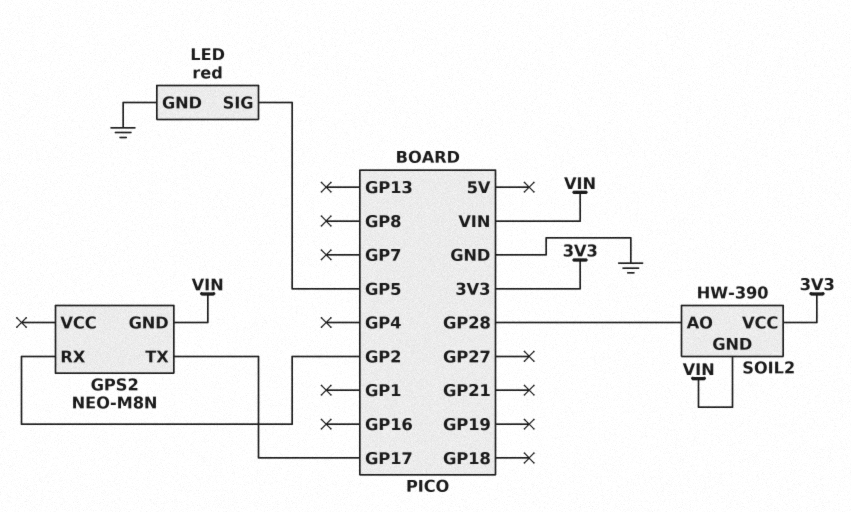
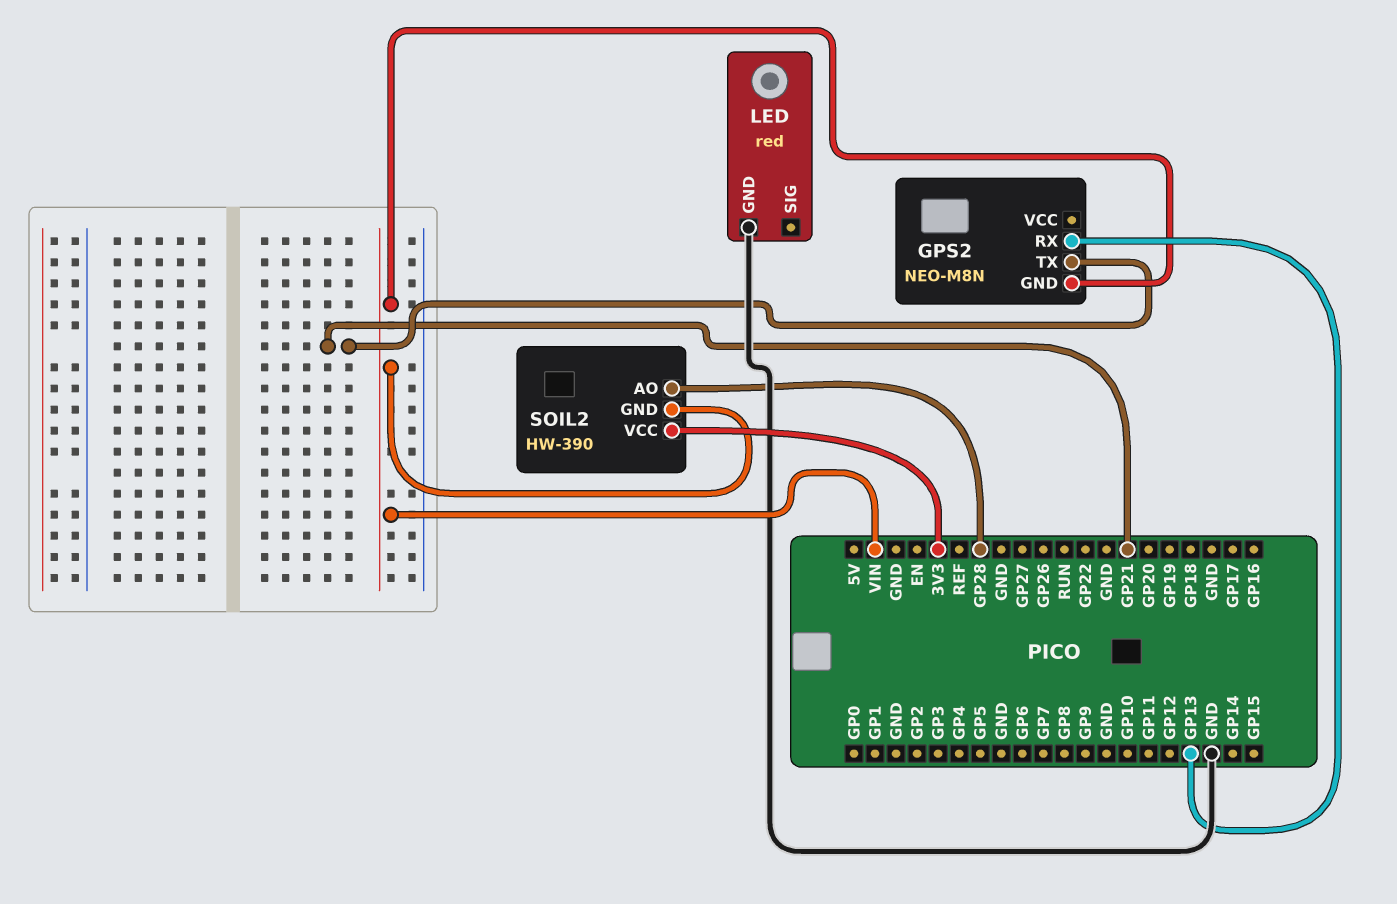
GPS2 pin RX: GP2 -> GP13
GPS2 pin TX: GP17 -> GP21
LED pin SIG: GP5 -> none

